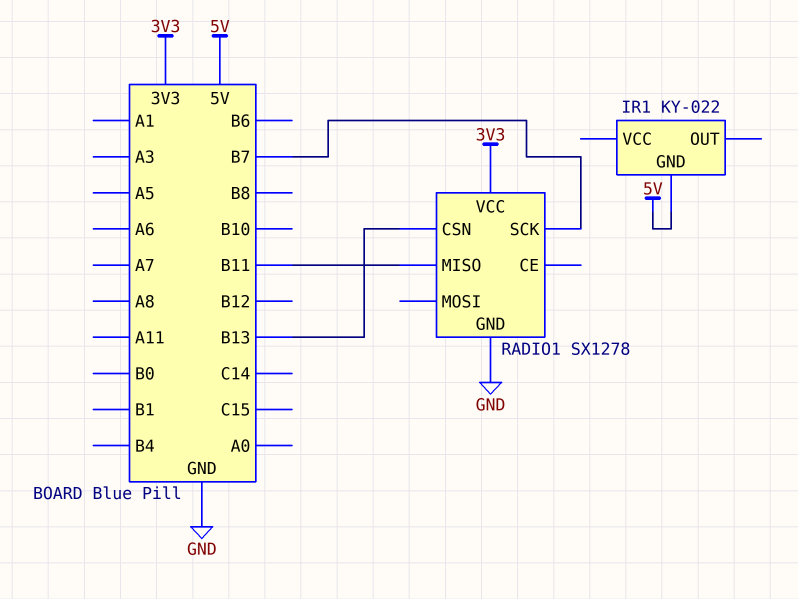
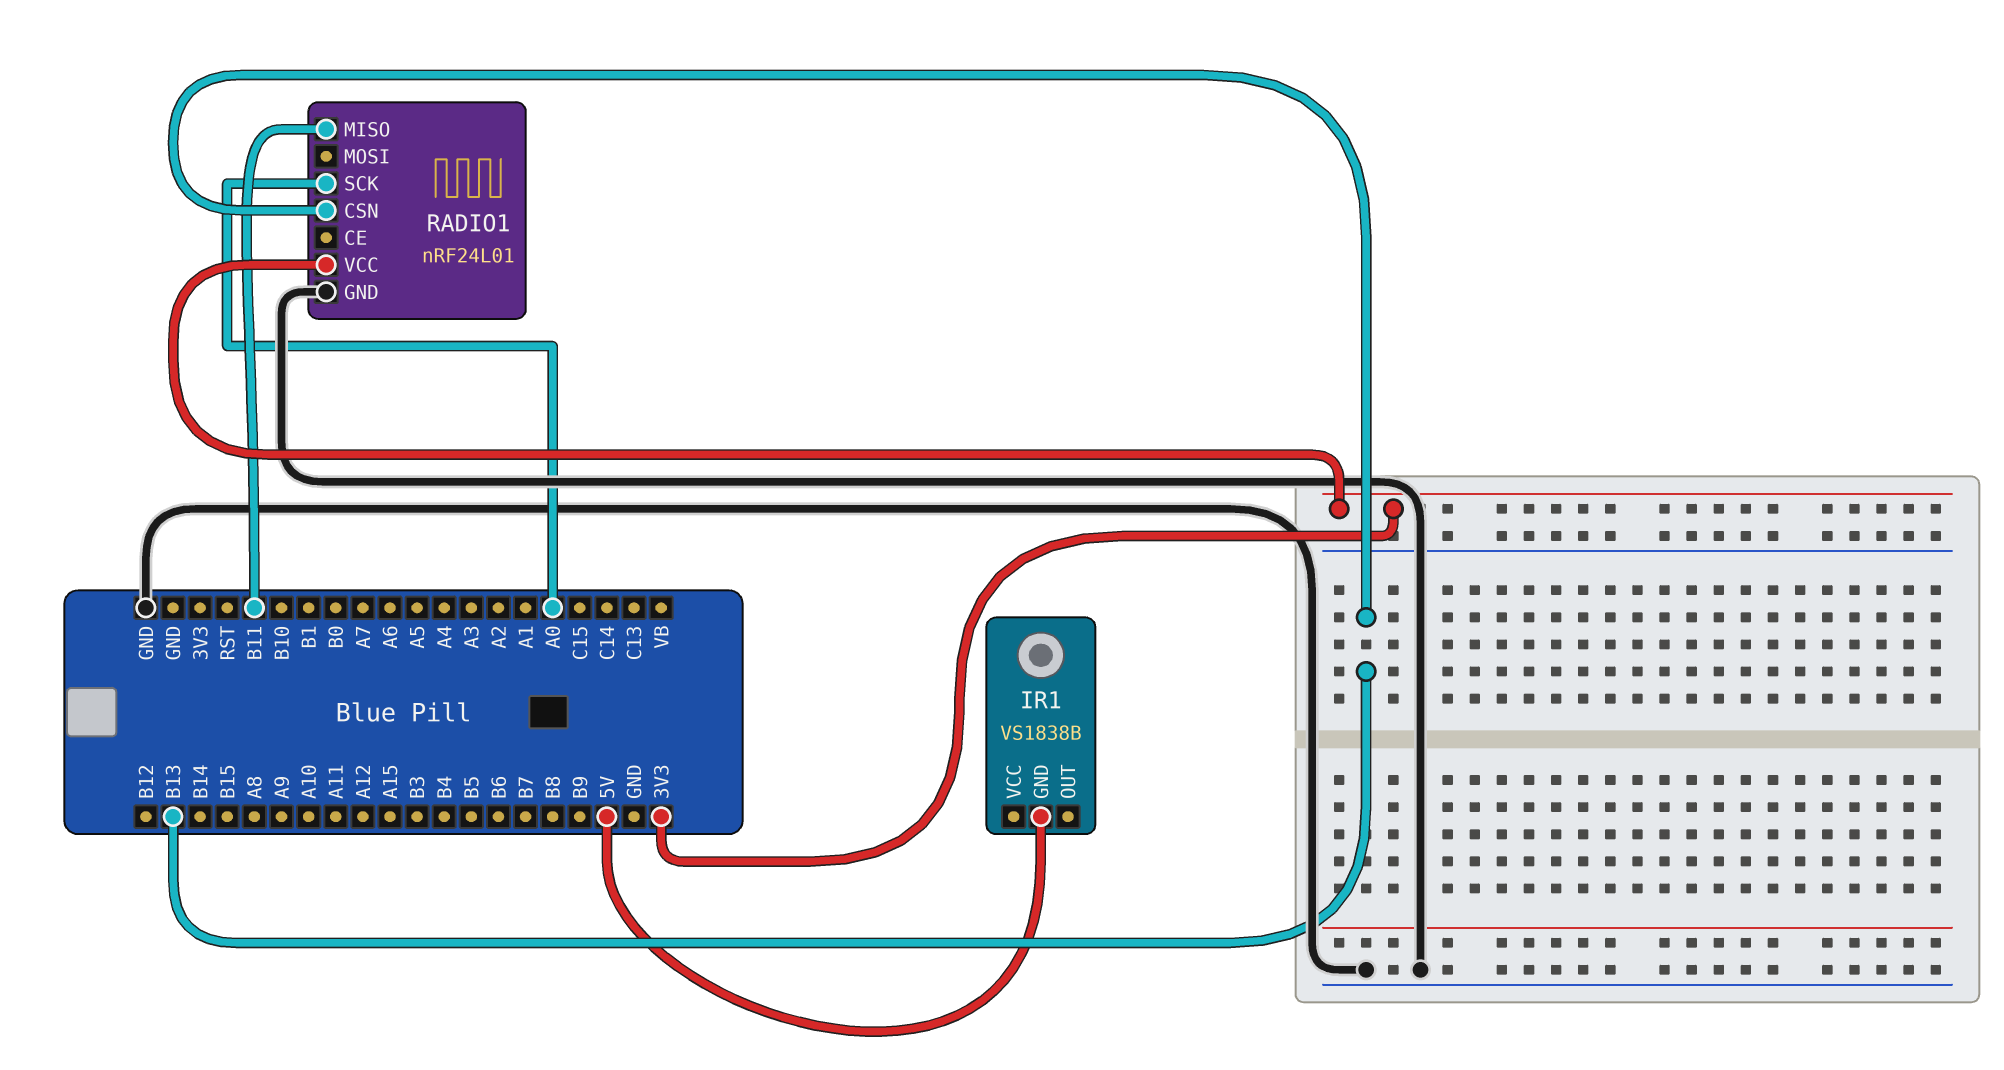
IR1: KY-022 -> VS1838B
RADIO1: SX1278 -> nRF24L01
RADIO1 pin SCK: B7 -> A0

